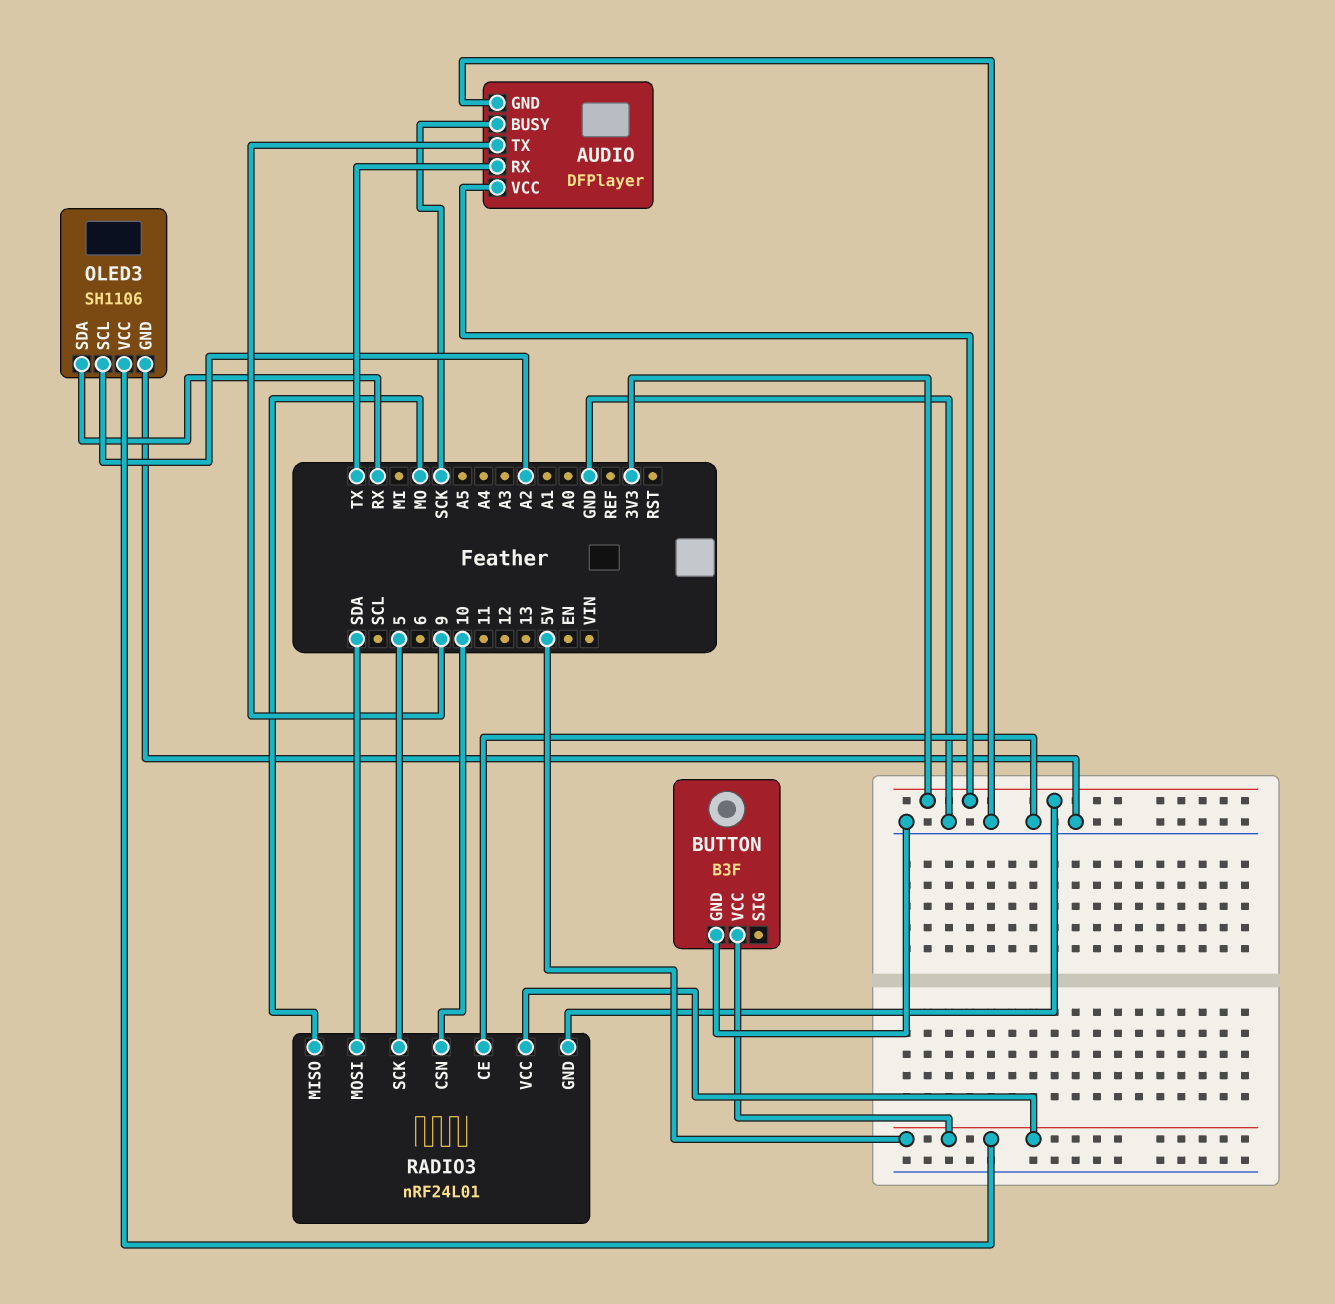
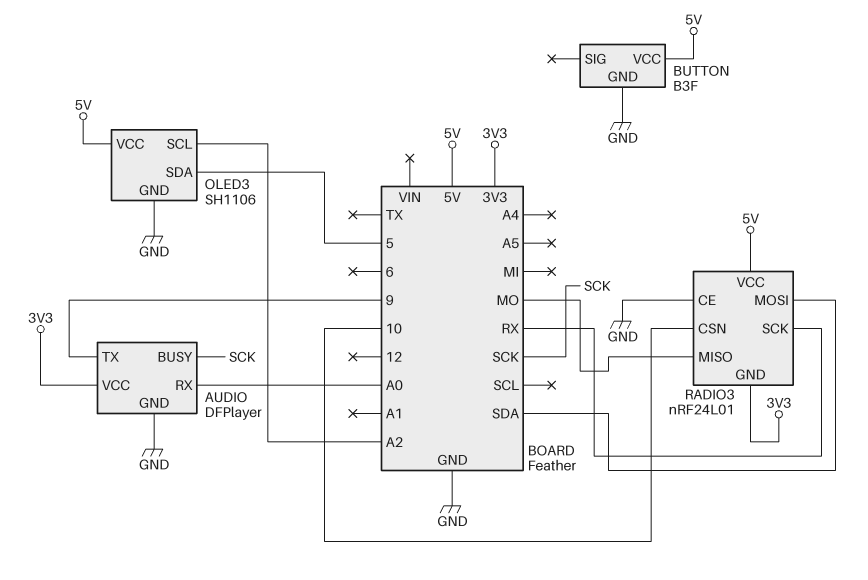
AUDIO pin RX: TX -> A0
OLED3 pin SDA: RX -> 5
RADIO3 pin SCK: 5 -> RX

